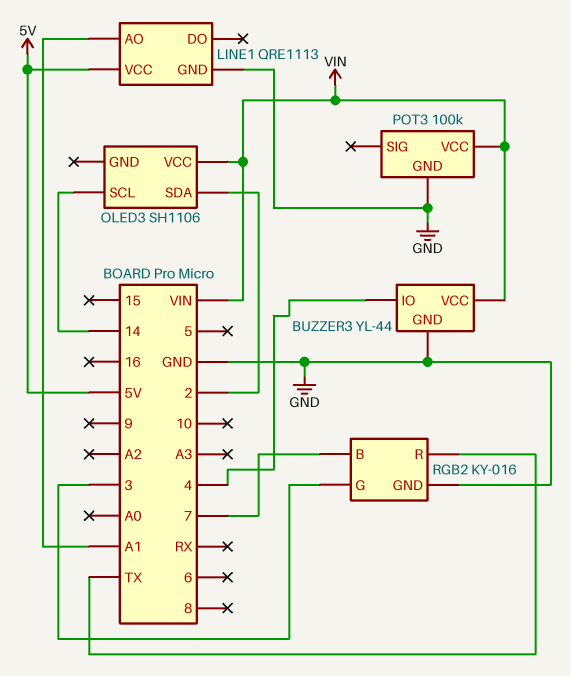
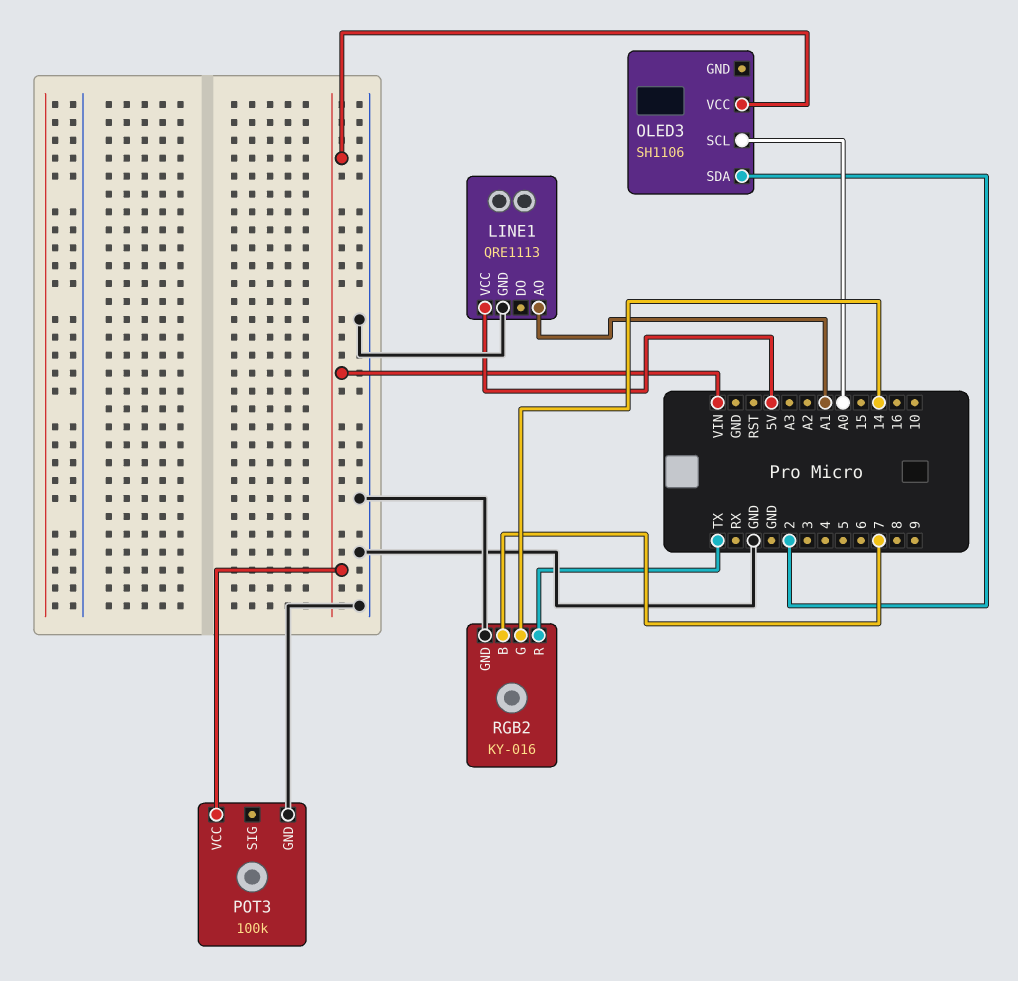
BUZZER3: YL-44 -> none
BUZZER3 pin GND: GND -> none
BUZZER3 pin IO: 4 -> none
BUZZER3 pin VCC: VIN -> none
OLED3 pin SCL: 14 -> A0
RGB2 pin G: 3 -> 14

